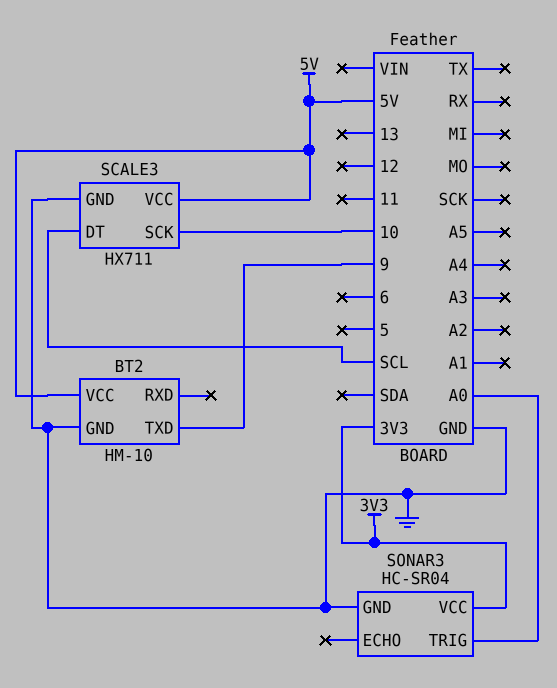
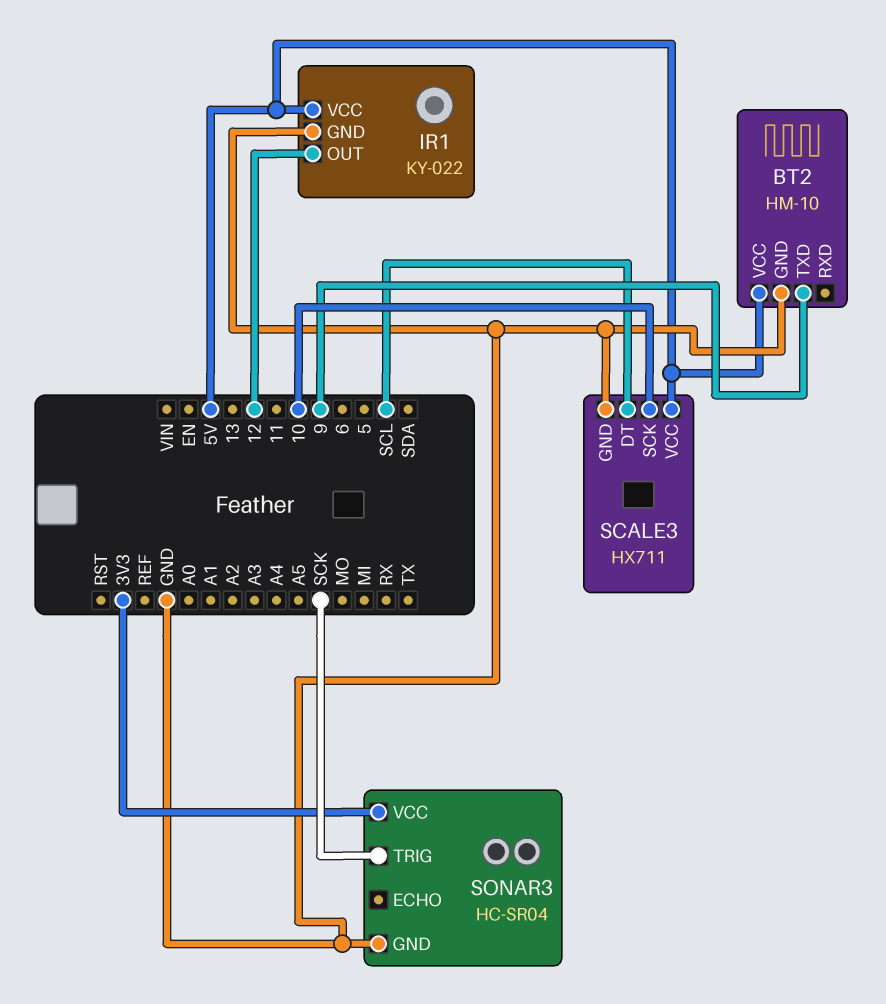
IR1: none -> KY-022
IR1 pin GND: none -> GND
IR1 pin OUT: none -> 12
IR1 pin VCC: none -> 5V
SONAR3 pin TRIG: A0 -> SCK

